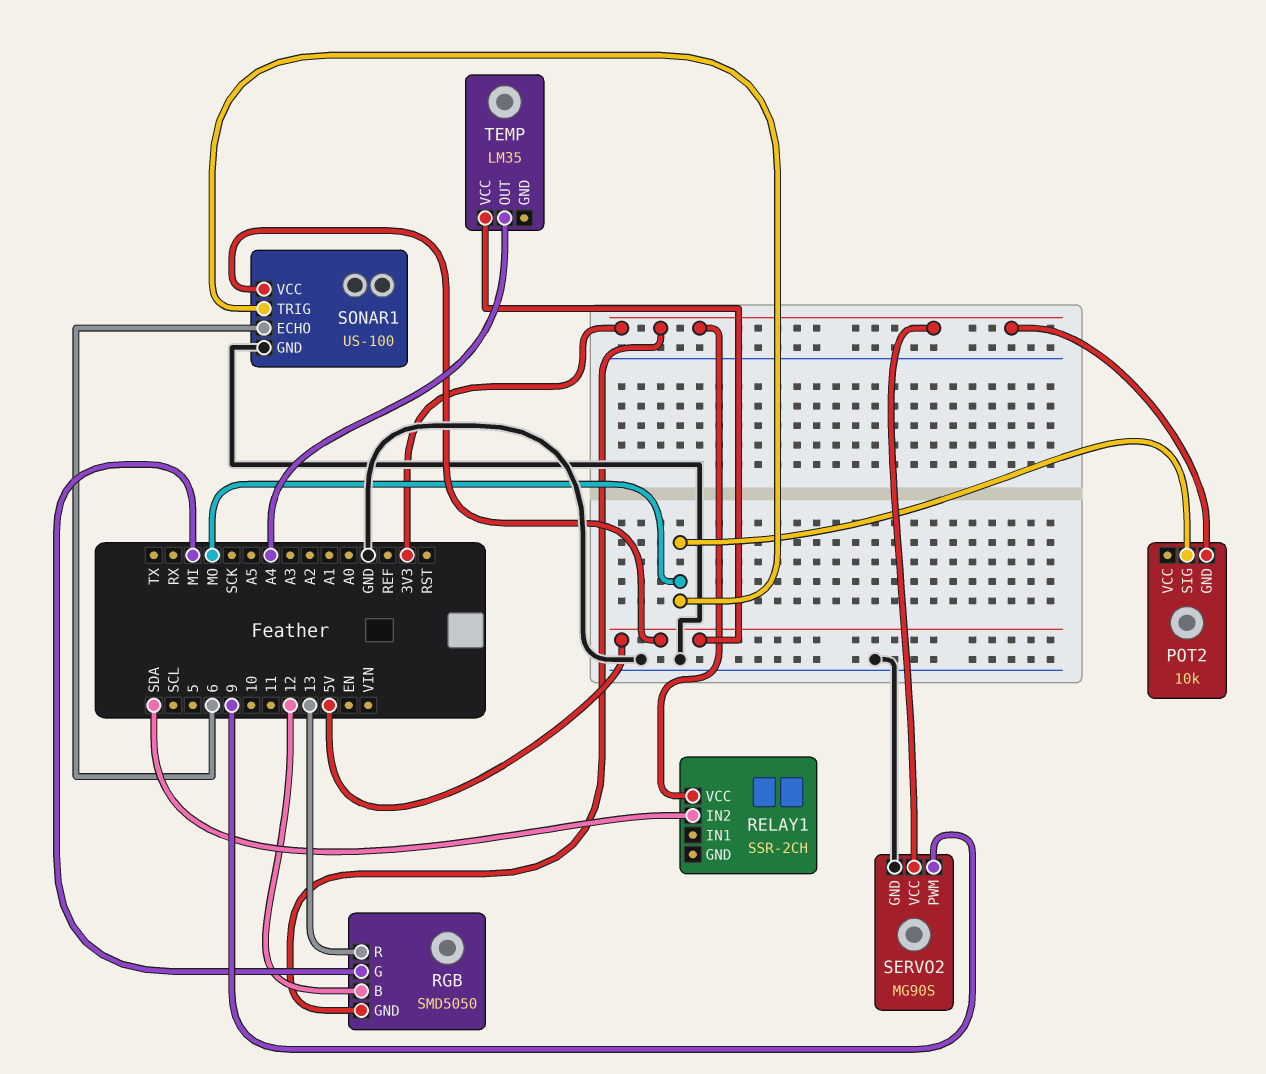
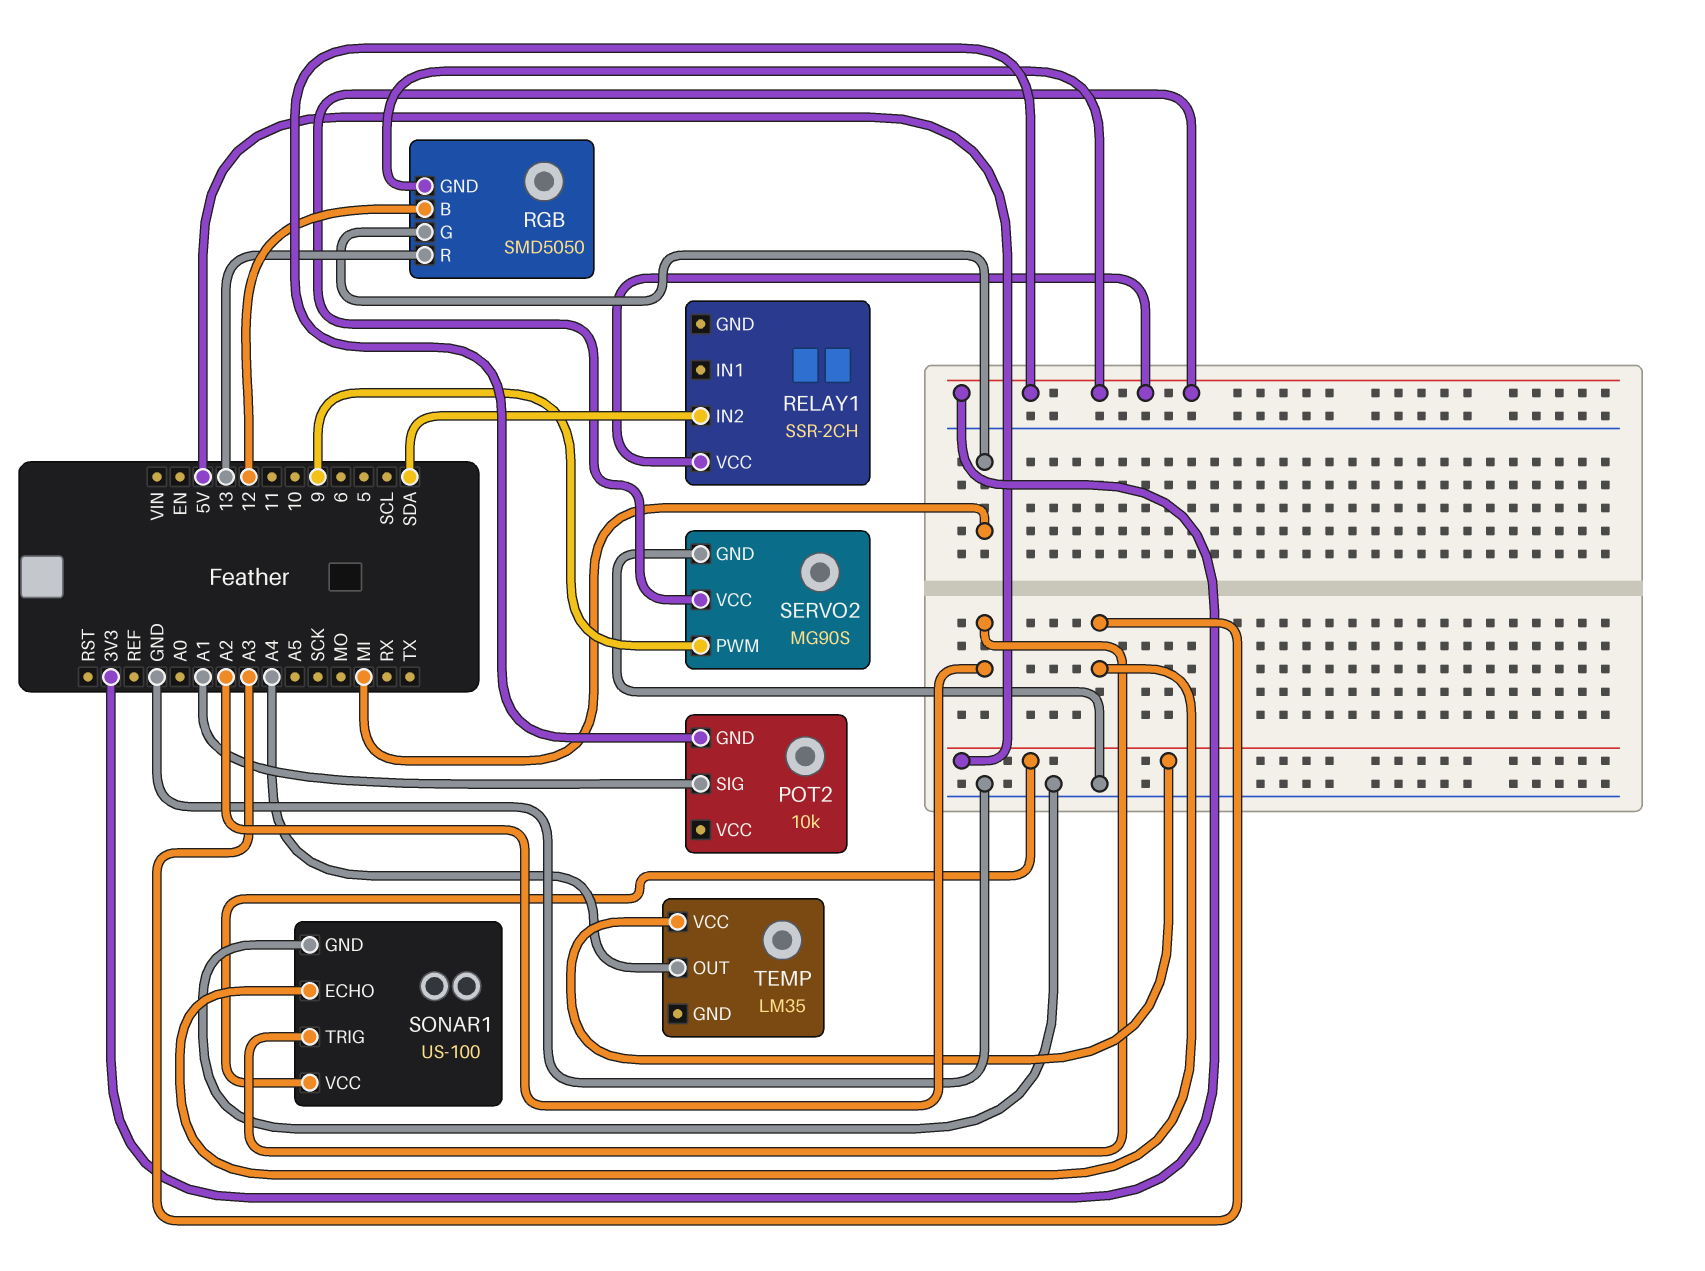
POT2 pin SIG: MO -> A1
SONAR1 pin ECHO: 6 -> A3
SONAR1 pin TRIG: MO -> A2

